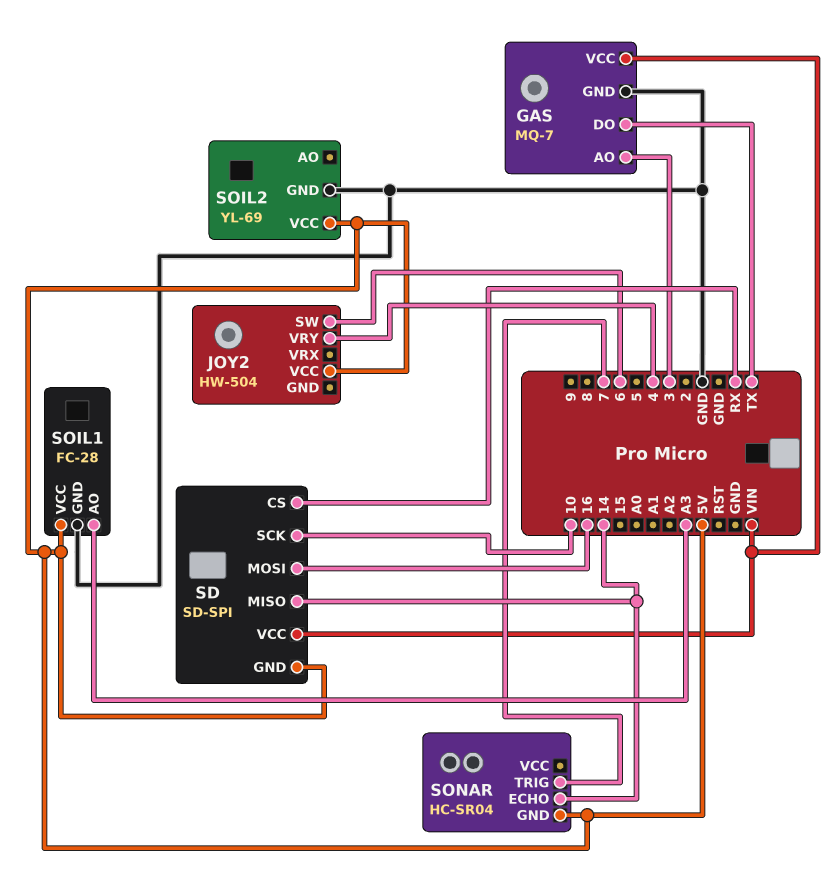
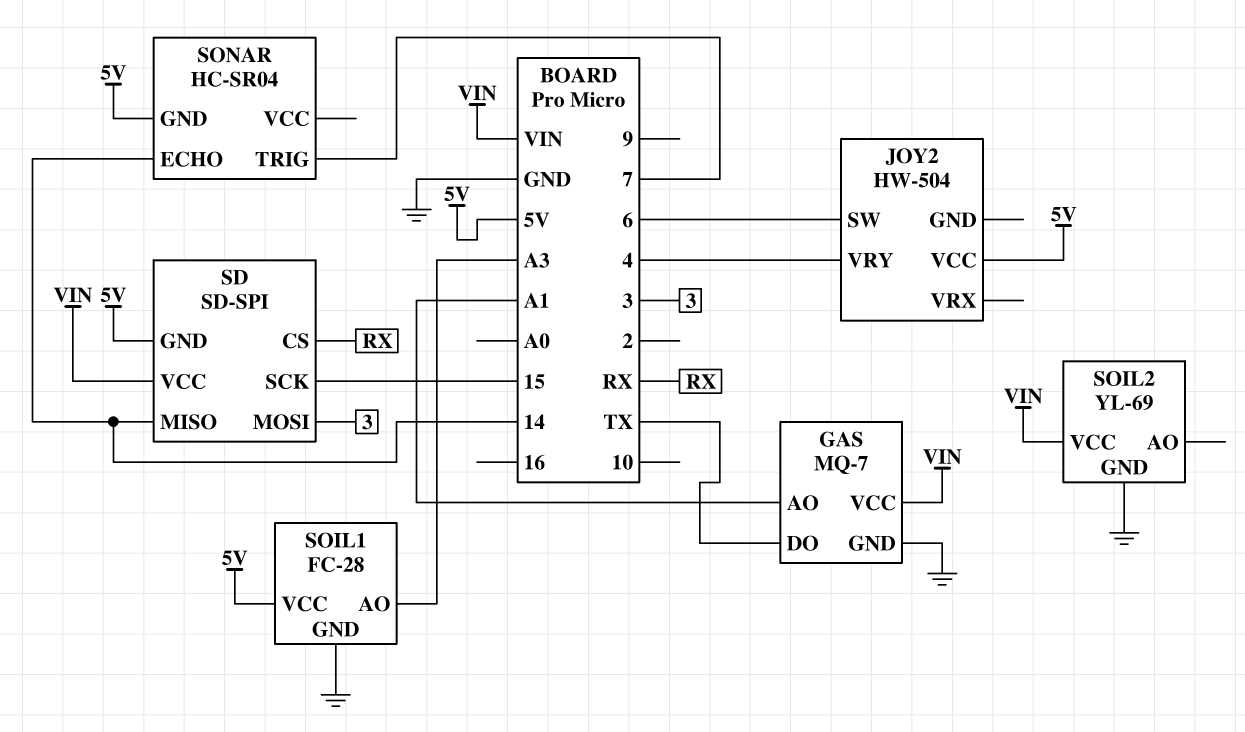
GAS pin AO: 3 -> A1
SD pin MOSI: 16 -> 3
SD pin SCK: 10 -> 15
SOIL2 pin VCC: 5V -> VIN

